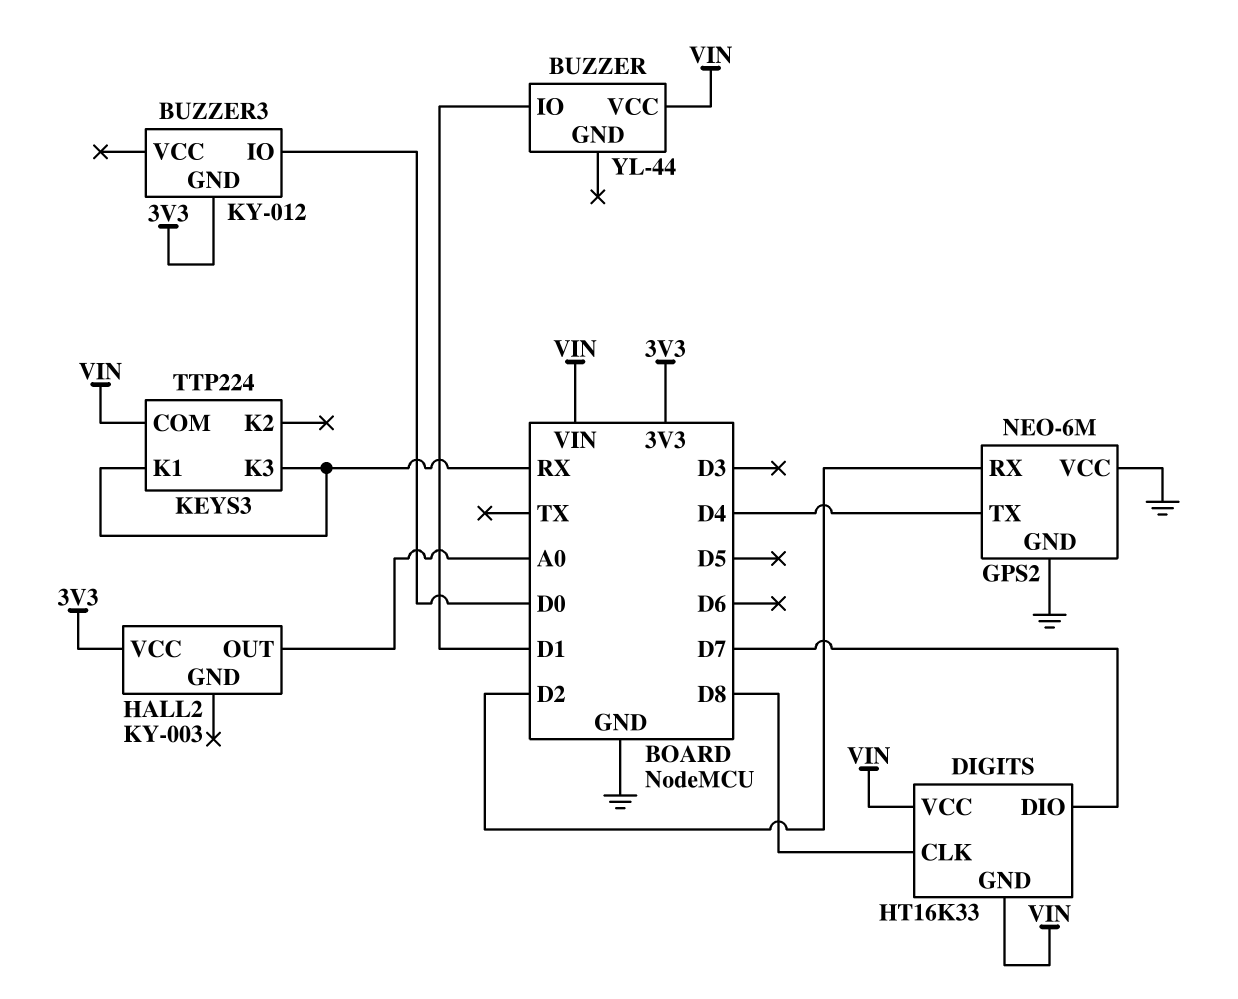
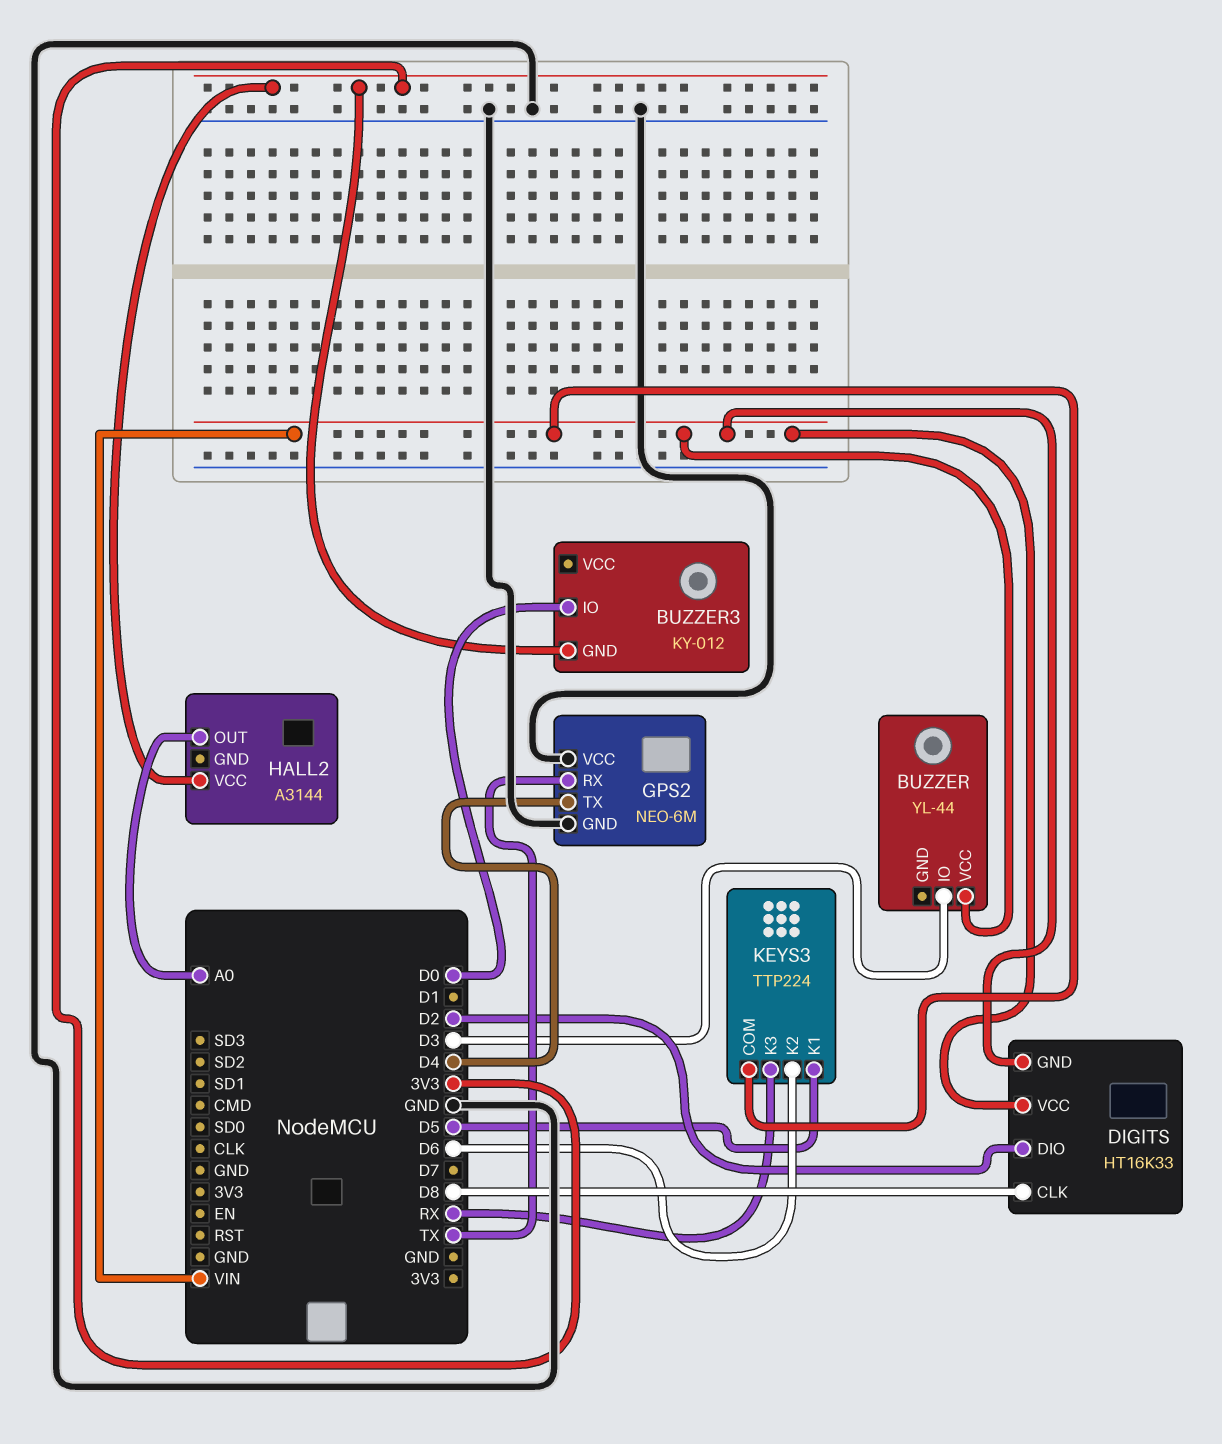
BUZZER pin IO: D1 -> D3
DIGITS pin DIO: D7 -> D2
GPS2 pin RX: D2 -> TX
HALL2: KY-003 -> A3144
KEYS3 pin K1: RX -> D5
KEYS3 pin K2: none -> D6

